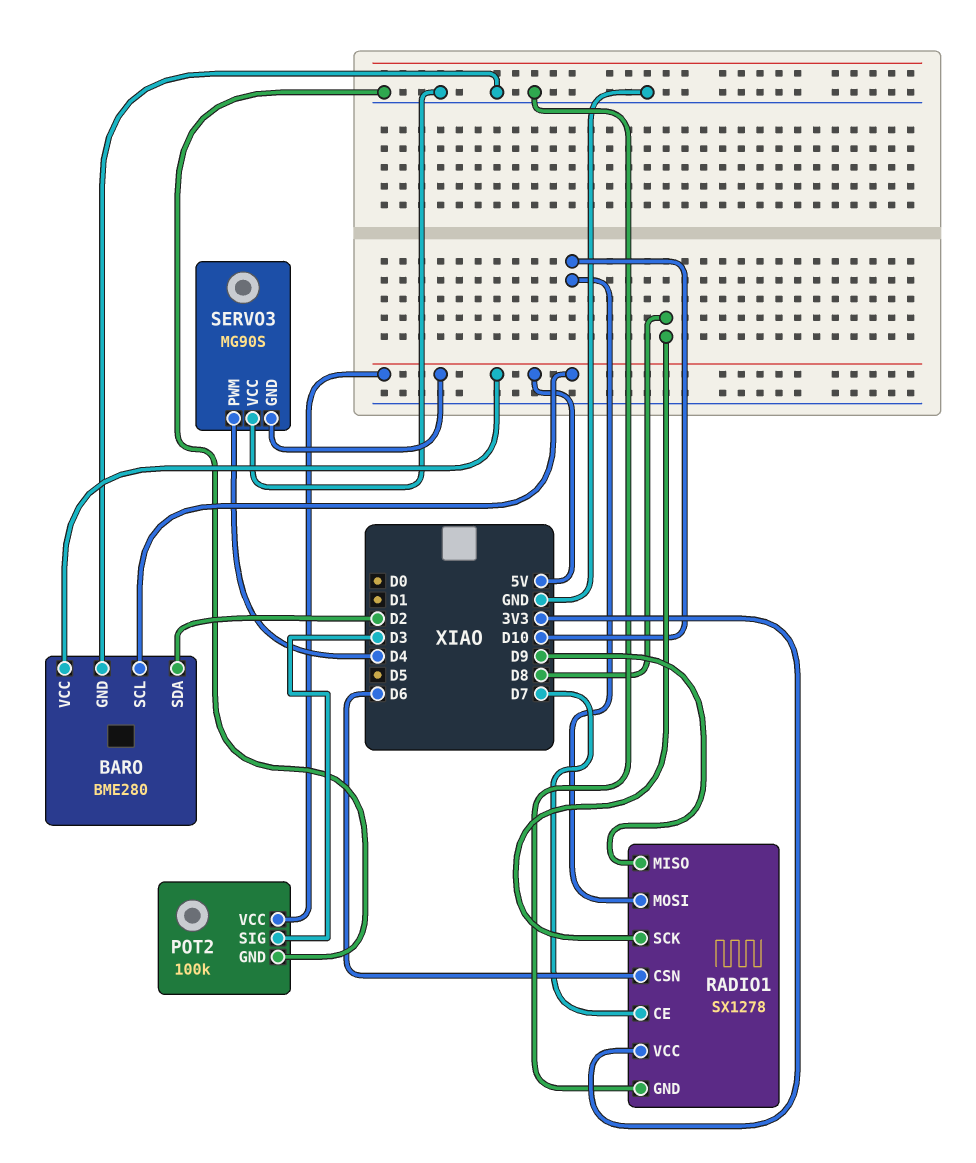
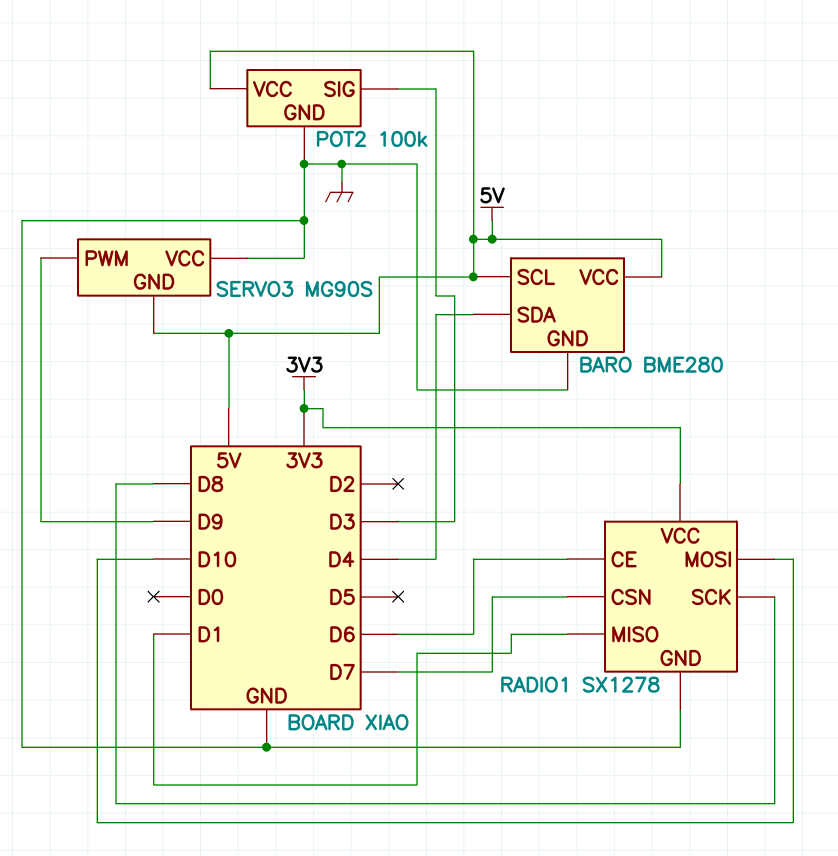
BARO pin SDA: D2 -> D4
RADIO1 pin CE: D7 -> D6
RADIO1 pin CSN: D6 -> D7
RADIO1 pin MISO: D9 -> D1
SERVO3 pin PWM: D4 -> D9

